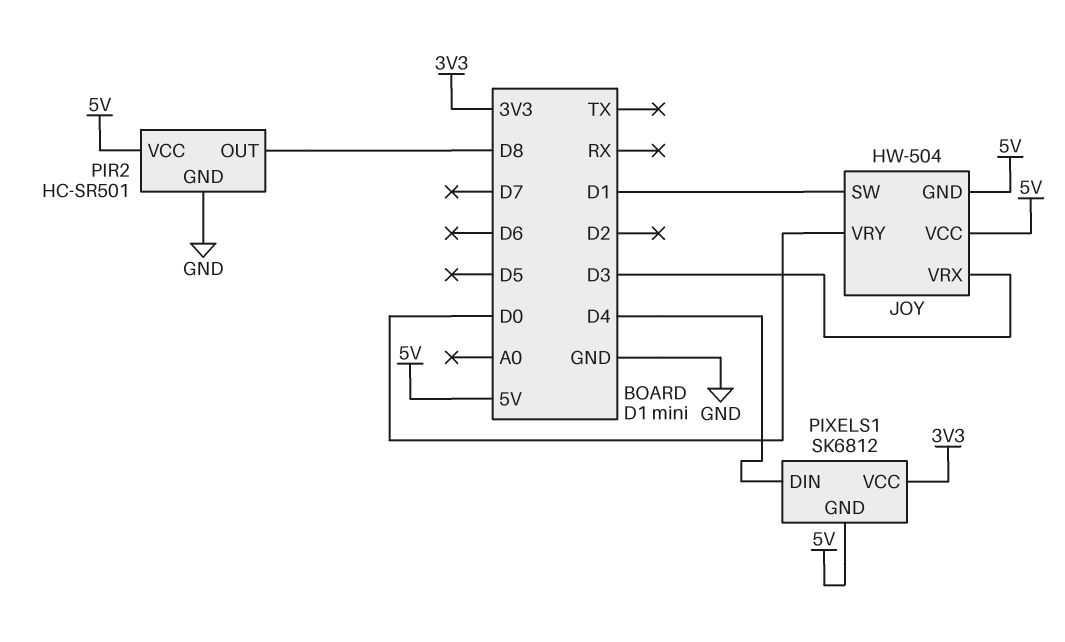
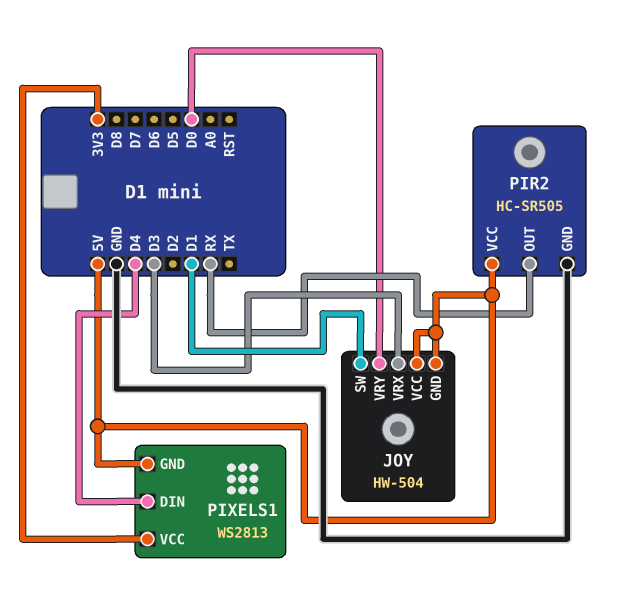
PIR2: HC-SR501 -> HC-SR505
PIR2 pin OUT: D8 -> RX
PIXELS1: SK6812 -> WS2813

